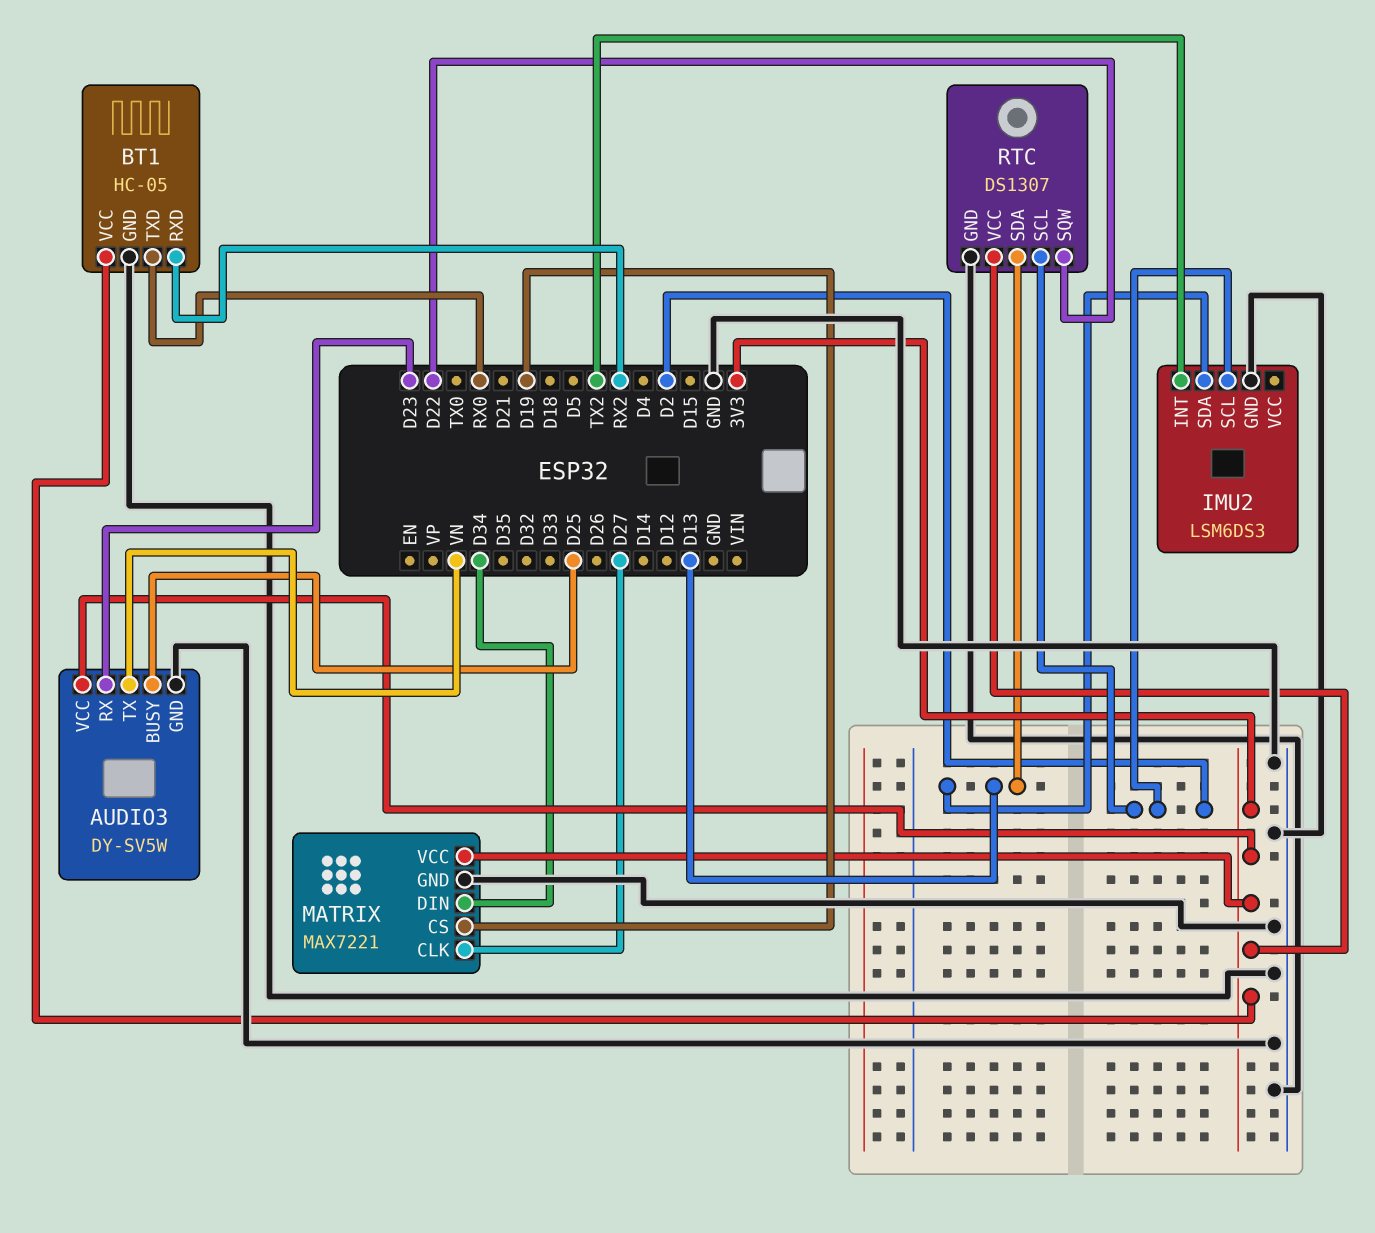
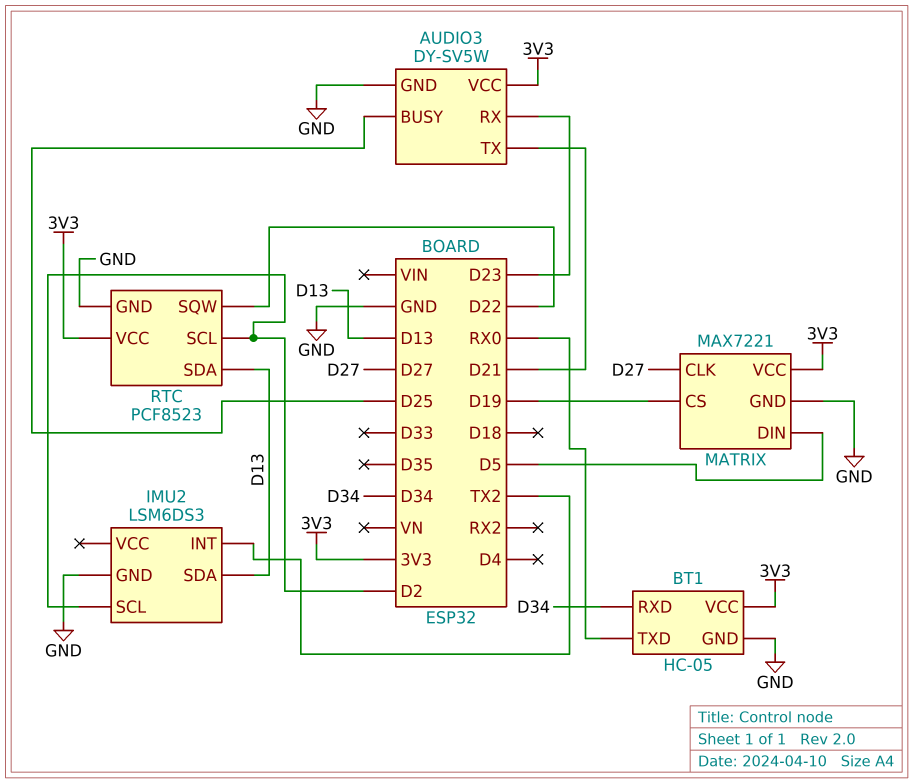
AUDIO3 pin TX: VN -> D21
BT1 pin RXD: RX2 -> D34
MATRIX pin DIN: D34 -> D5
RTC: DS1307 -> PCF8523

